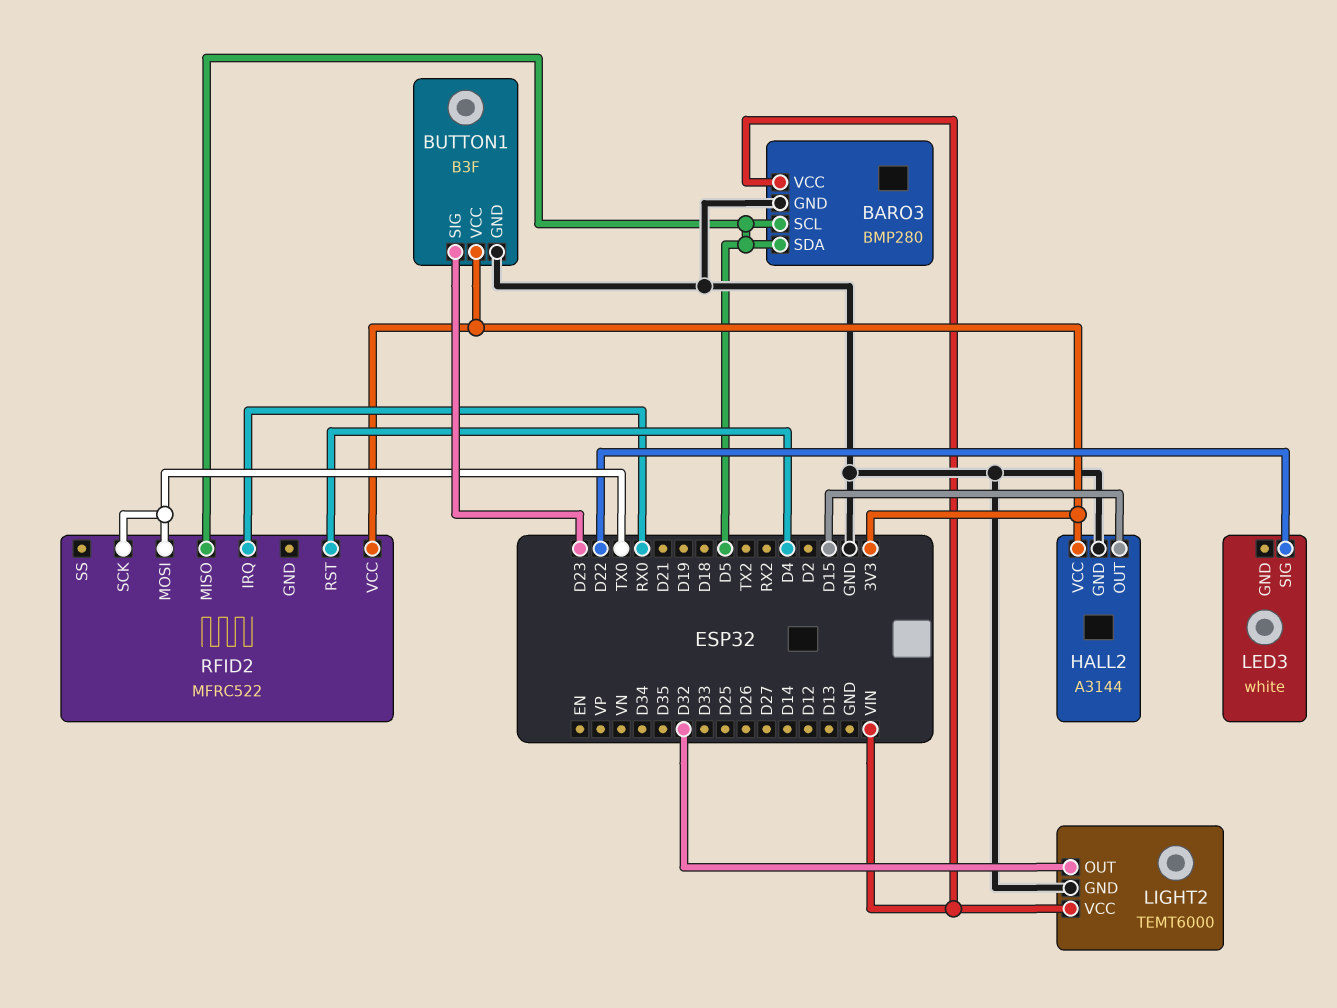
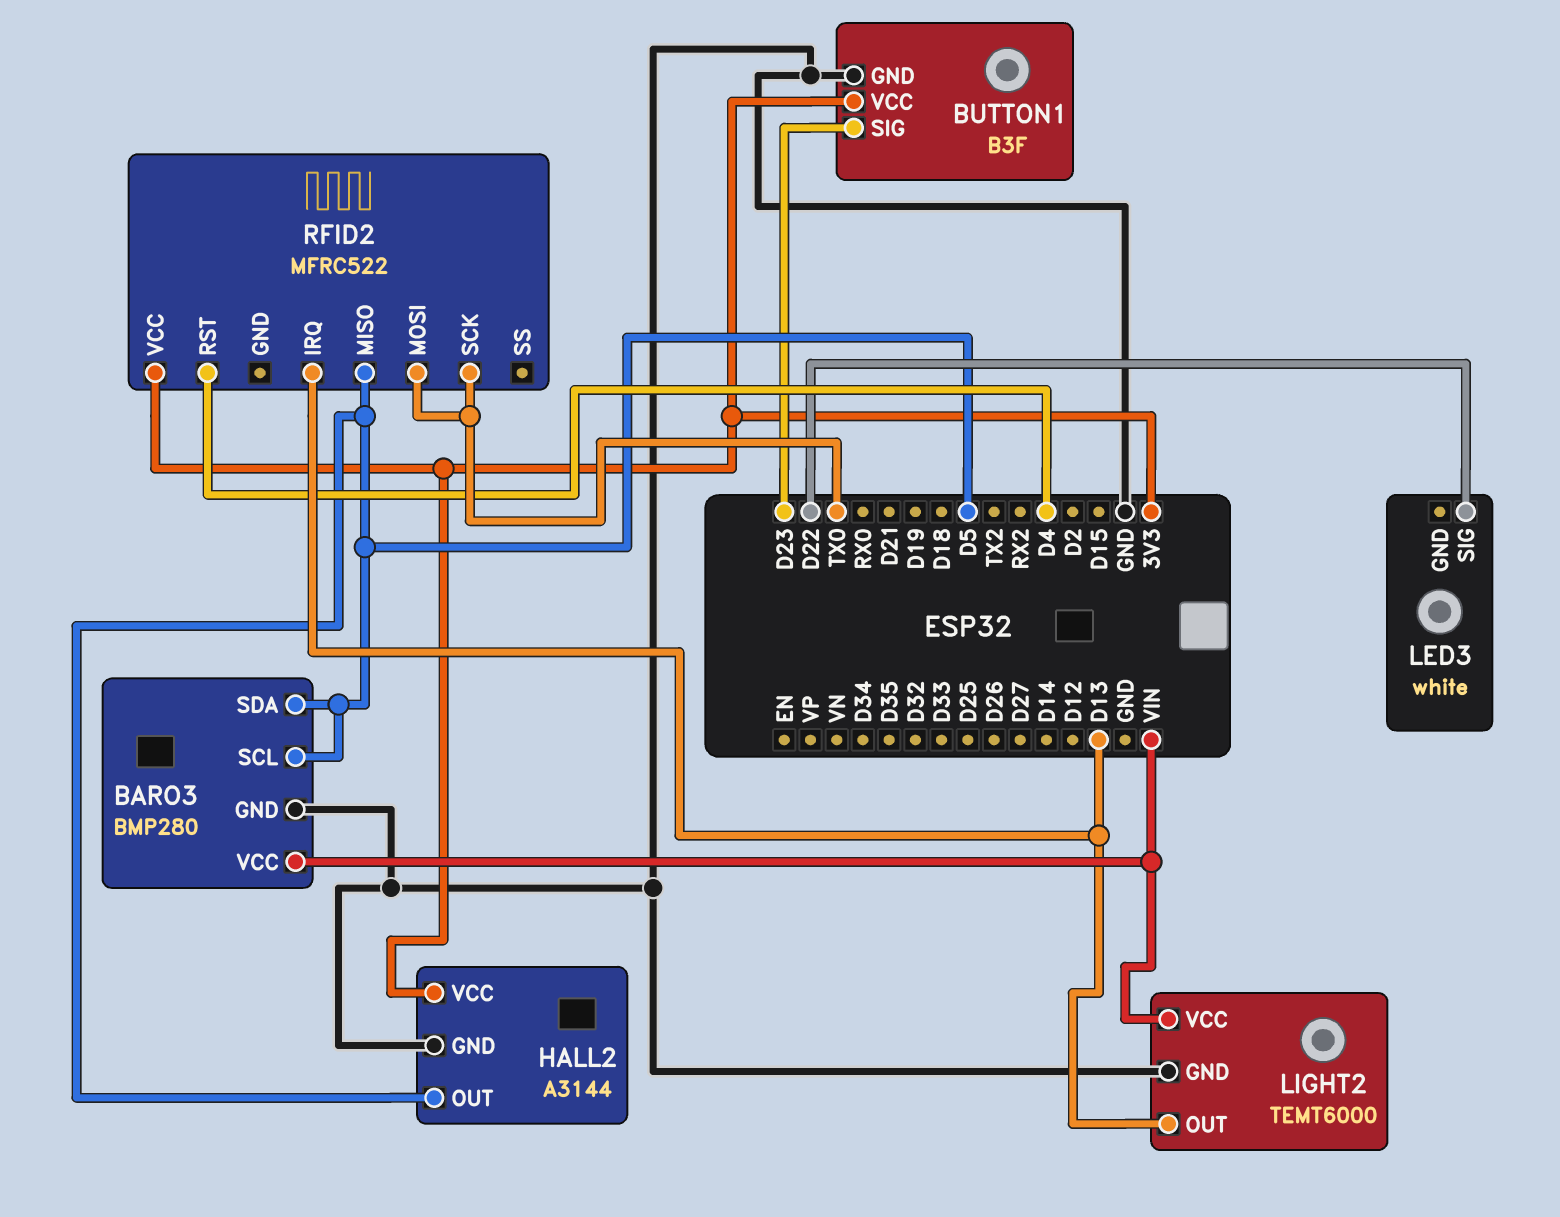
HALL2 pin OUT: D15 -> D5
LIGHT2 pin OUT: D32 -> D13
RFID2 pin IRQ: RX0 -> D13

